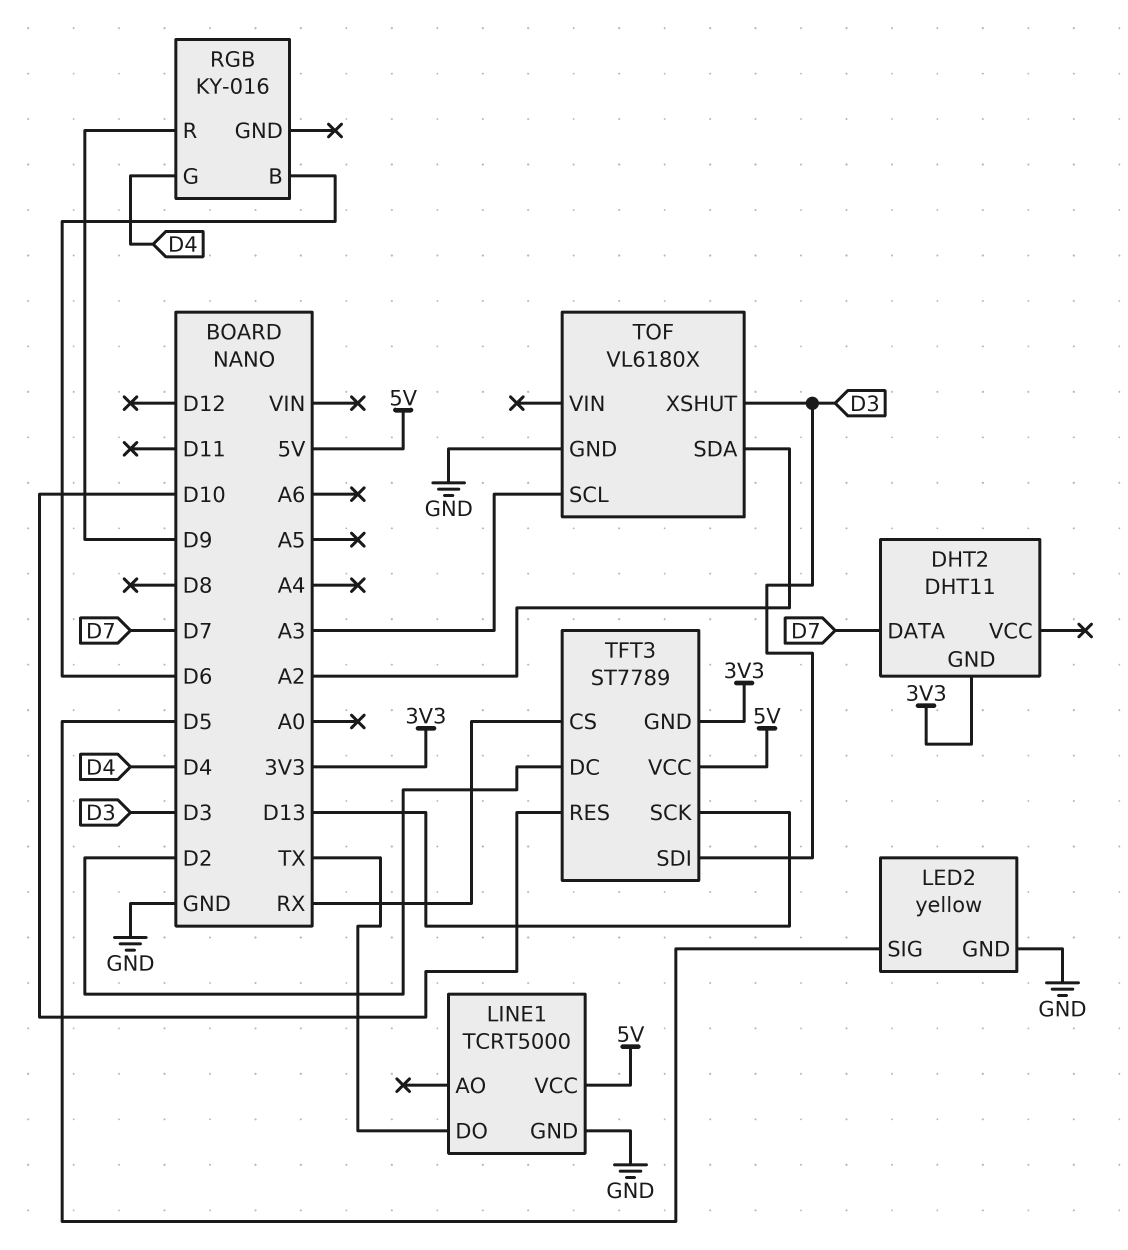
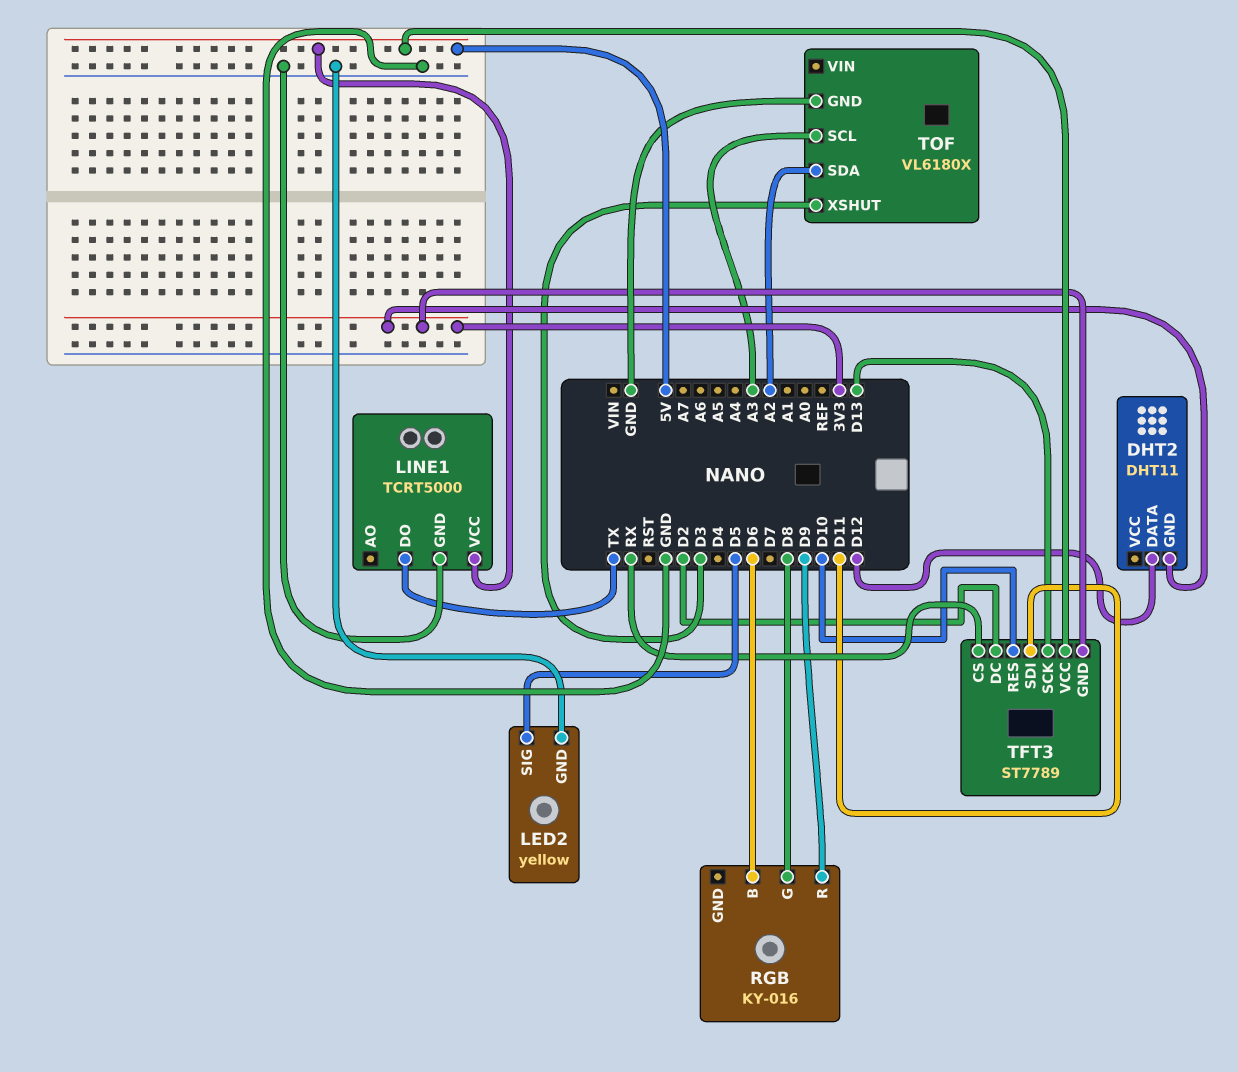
DHT2 pin DATA: D7 -> D12
RGB pin G: D4 -> D8
TFT3 pin SDI: D3 -> D11

